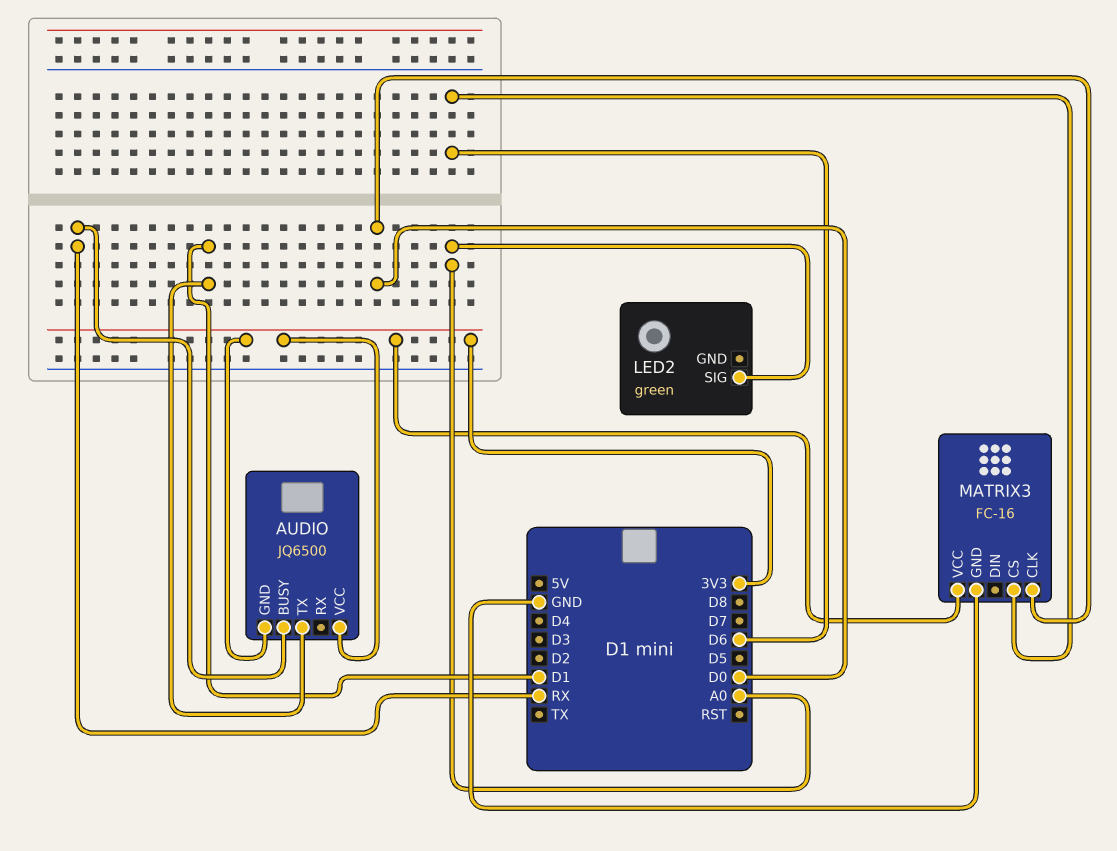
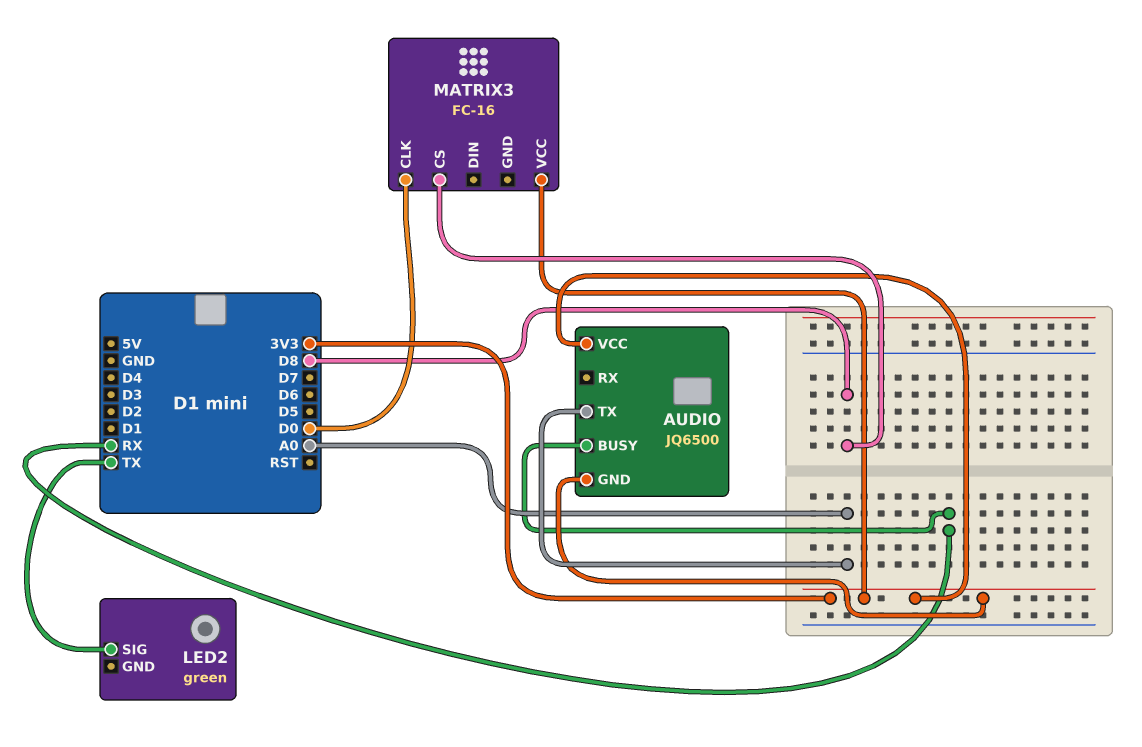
AUDIO pin TX: D1 -> A0
LED2 pin SIG: A0 -> TX
MATRIX3 pin CS: D6 -> D8
MATRIX3 pin GND: GND -> none

